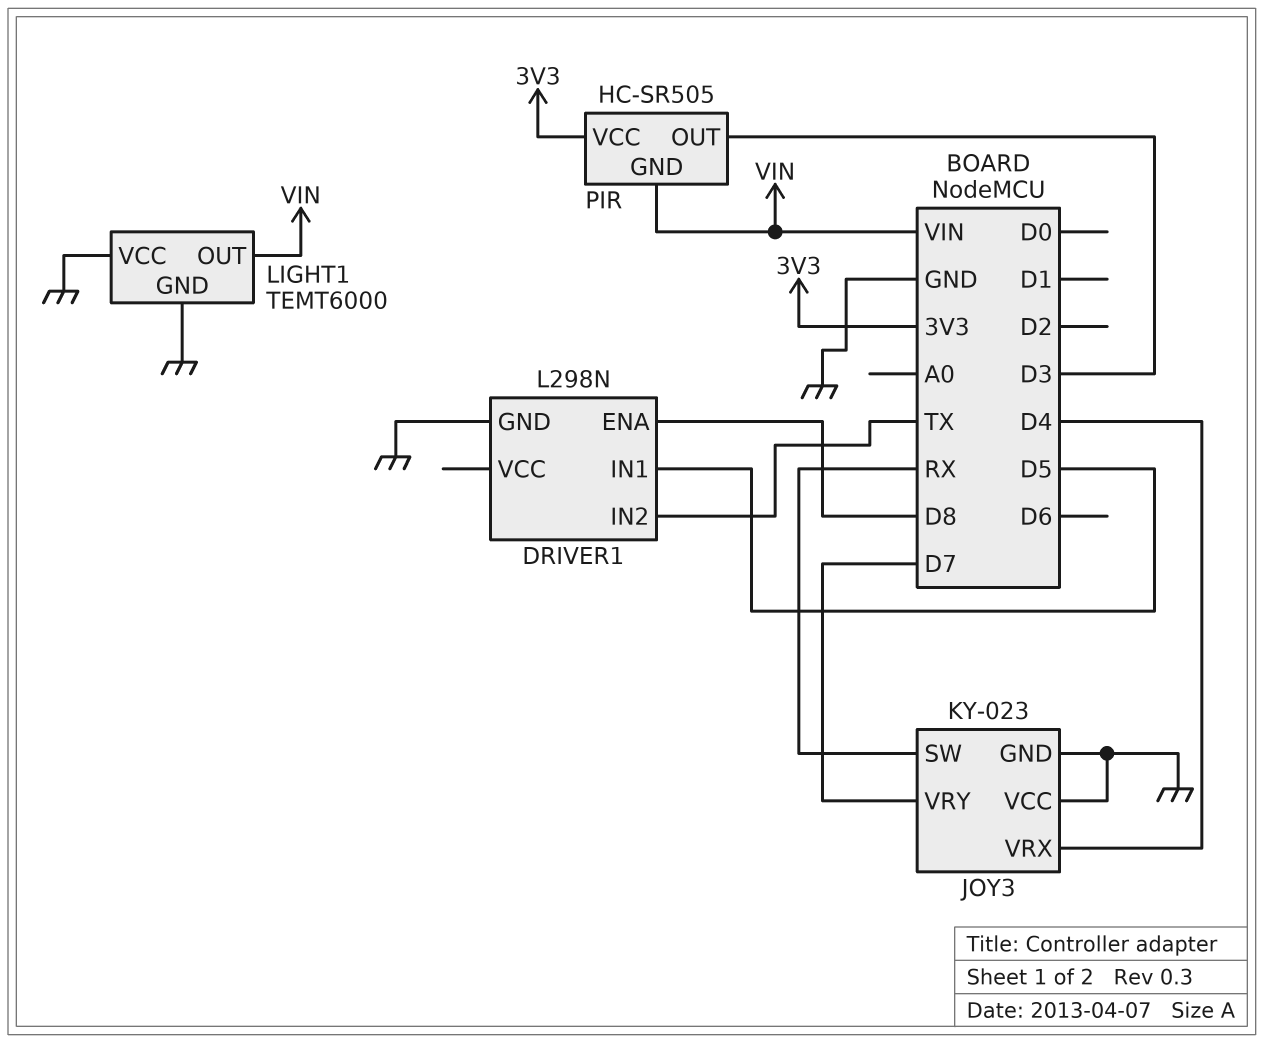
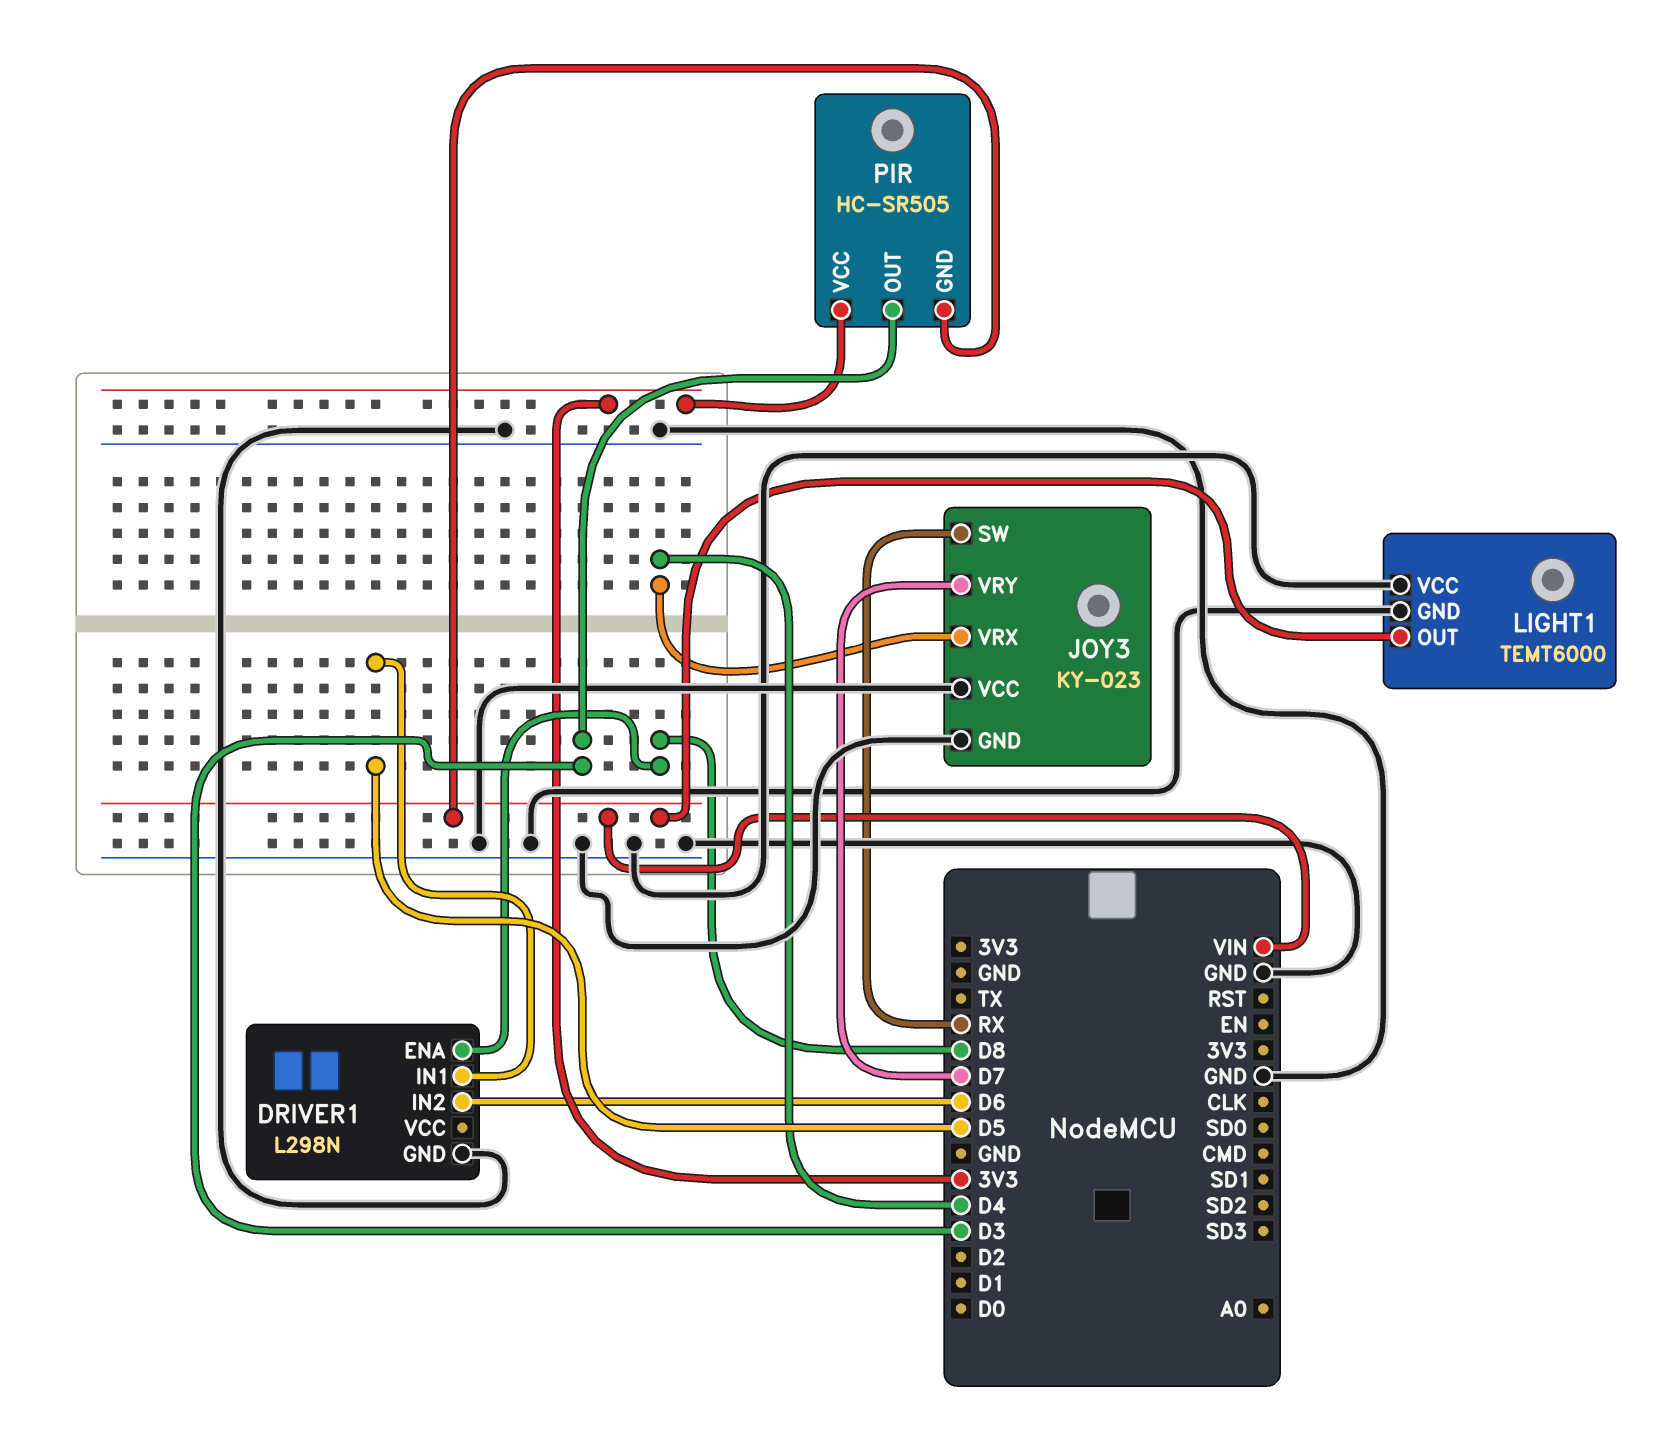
DRIVER1 pin IN2: TX -> D6

